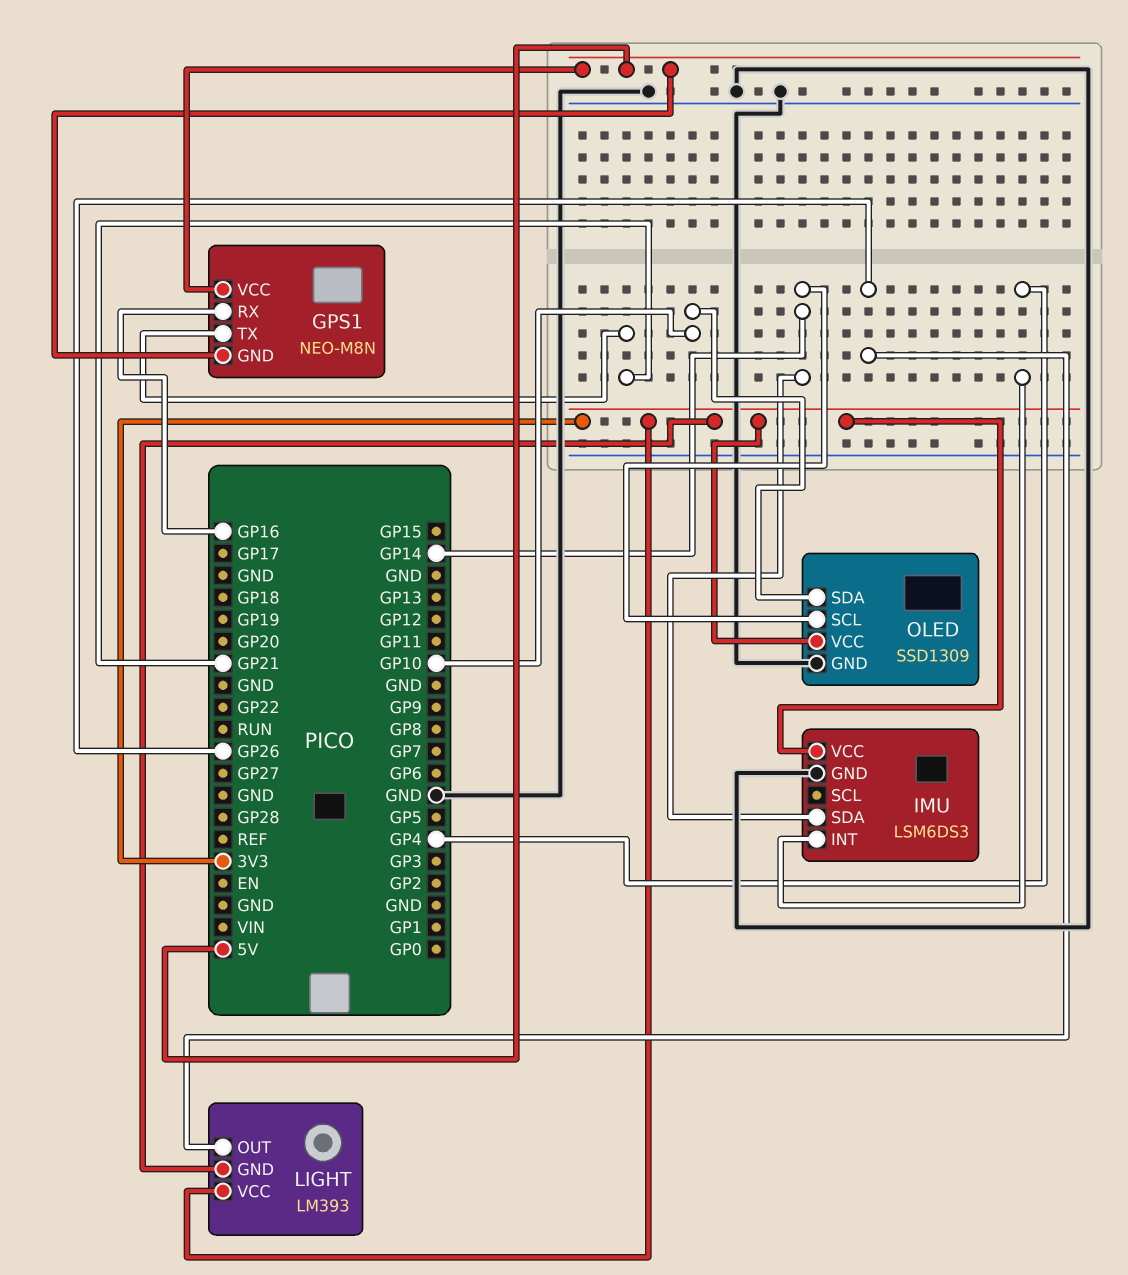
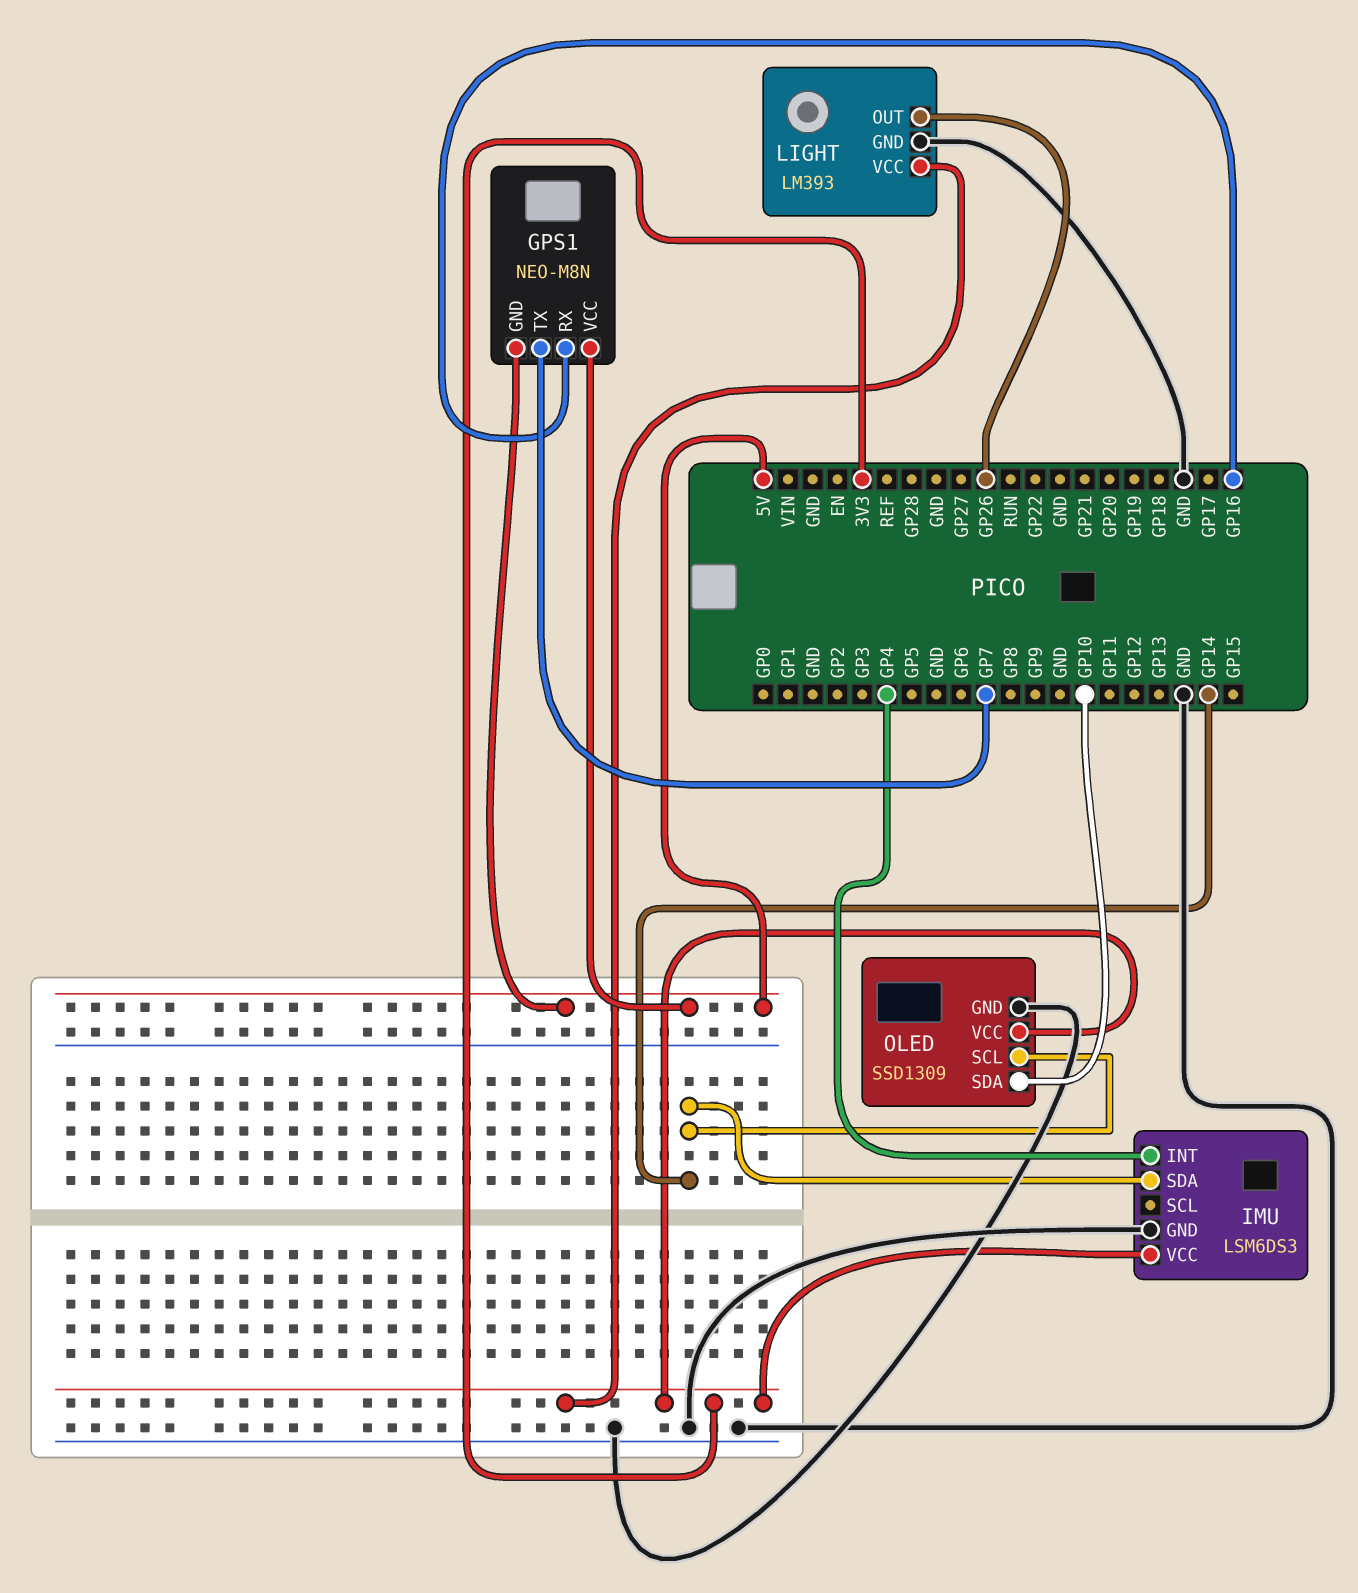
GPS1 pin TX: GP21 -> GP7
LIGHT pin GND: 3V3 -> GND

